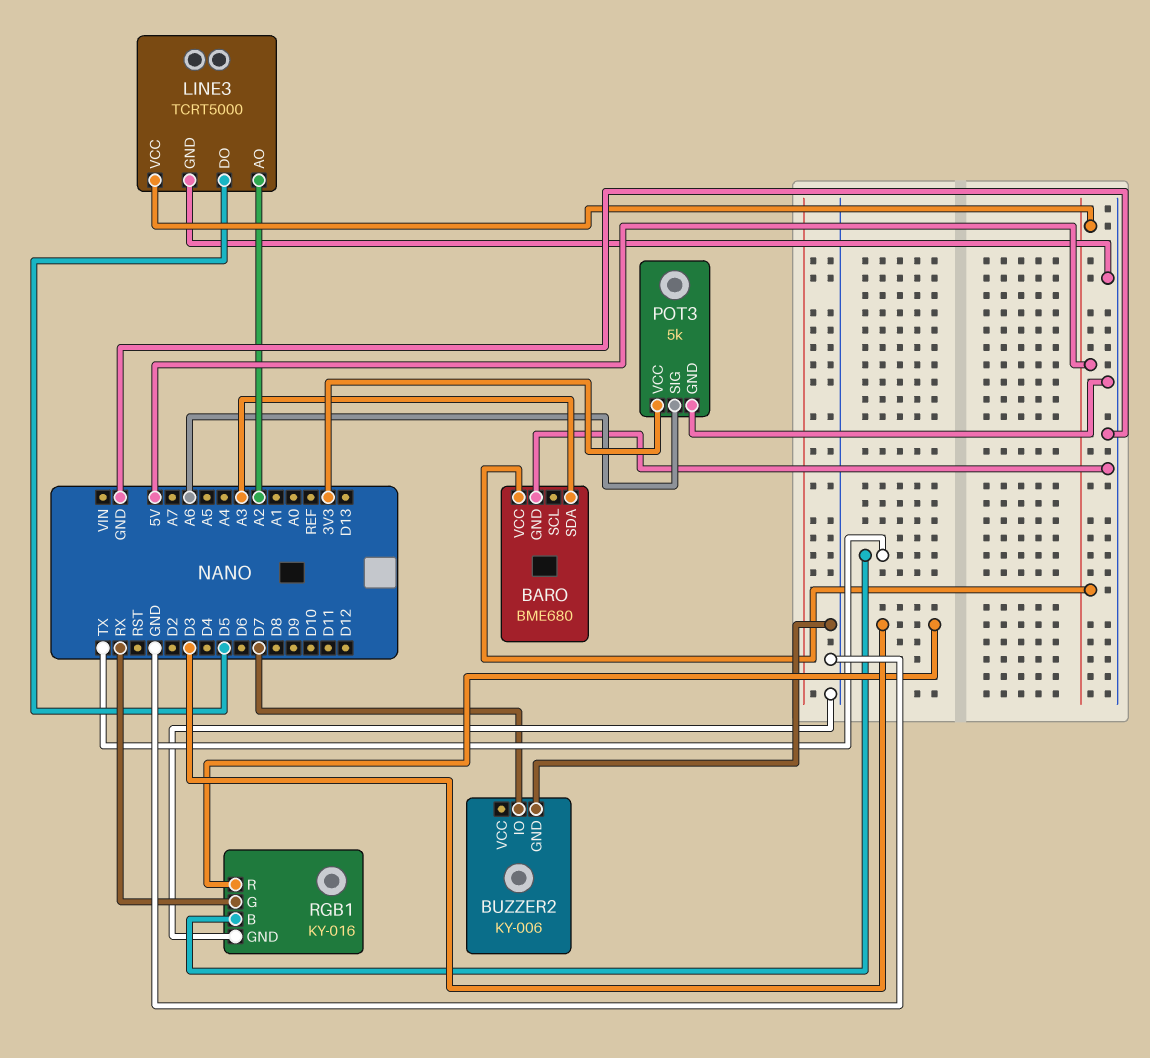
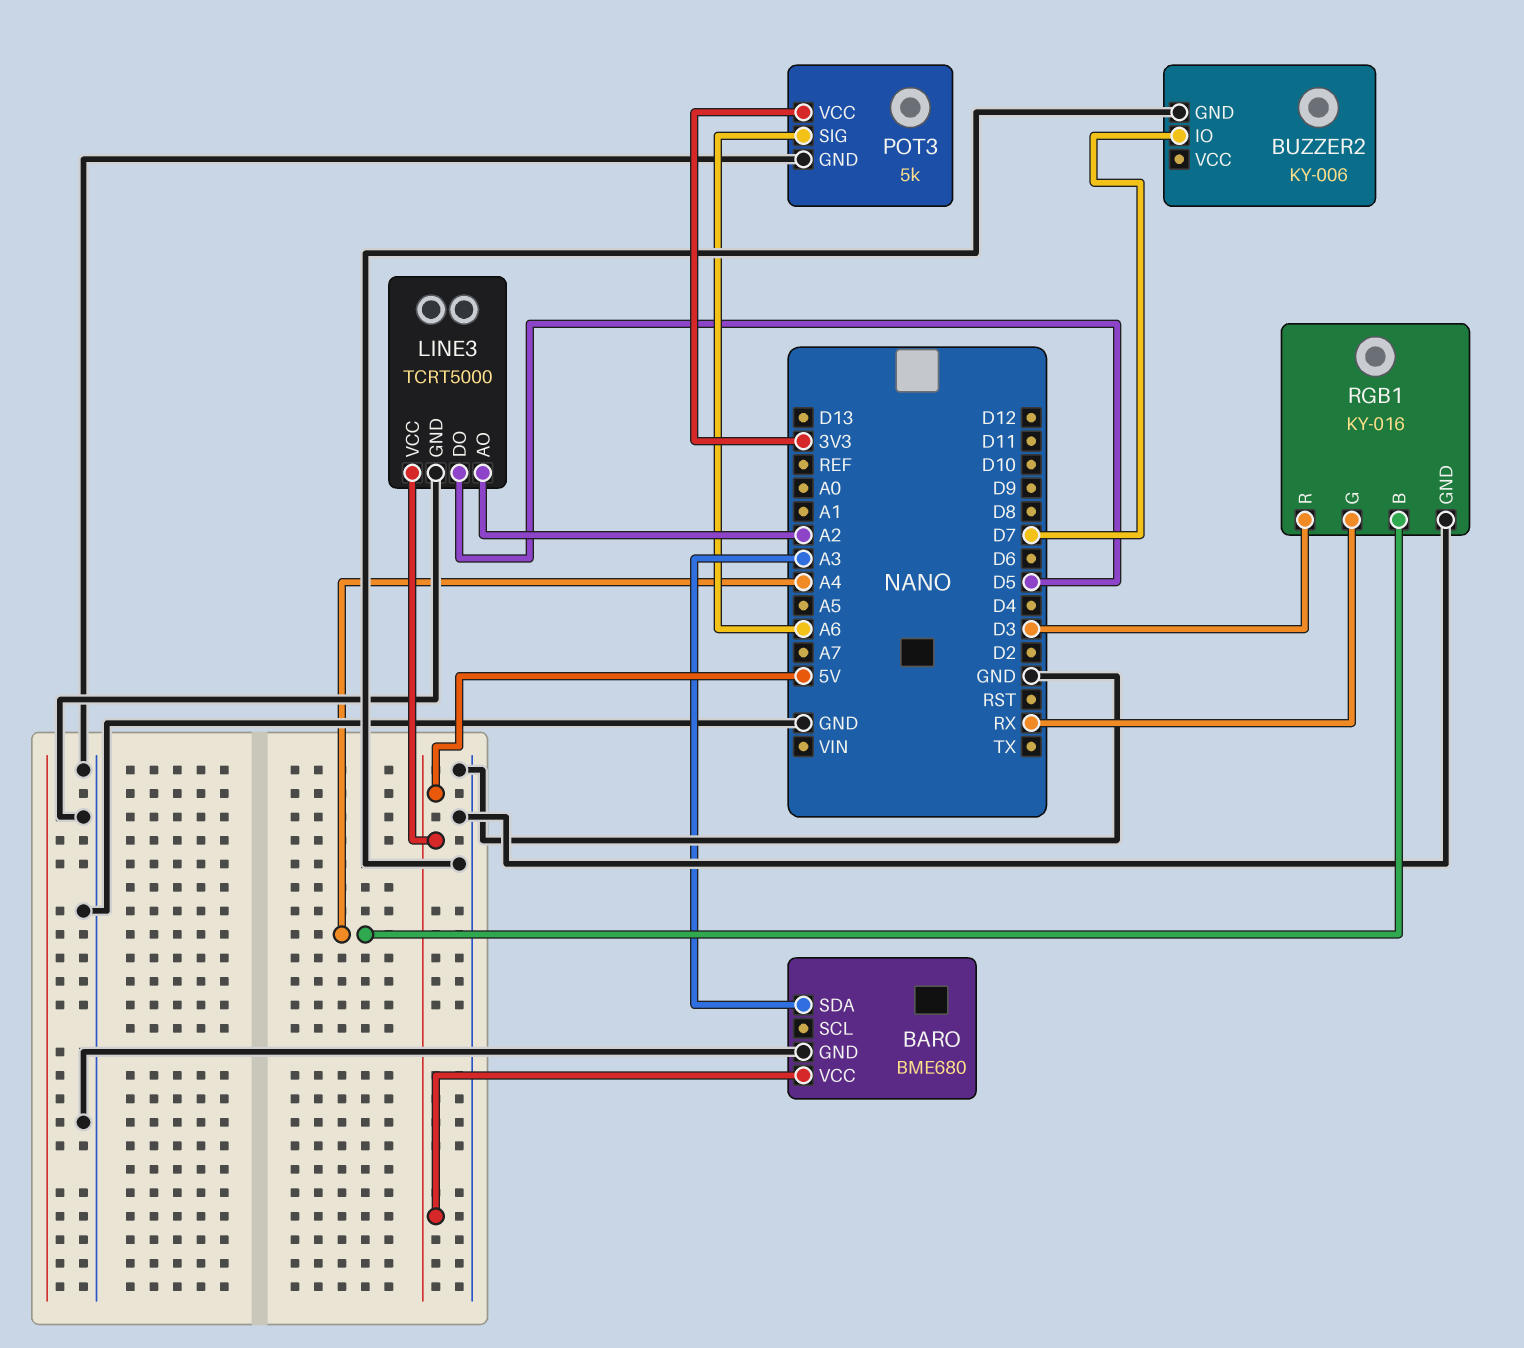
RGB1 pin B: TX -> A4

